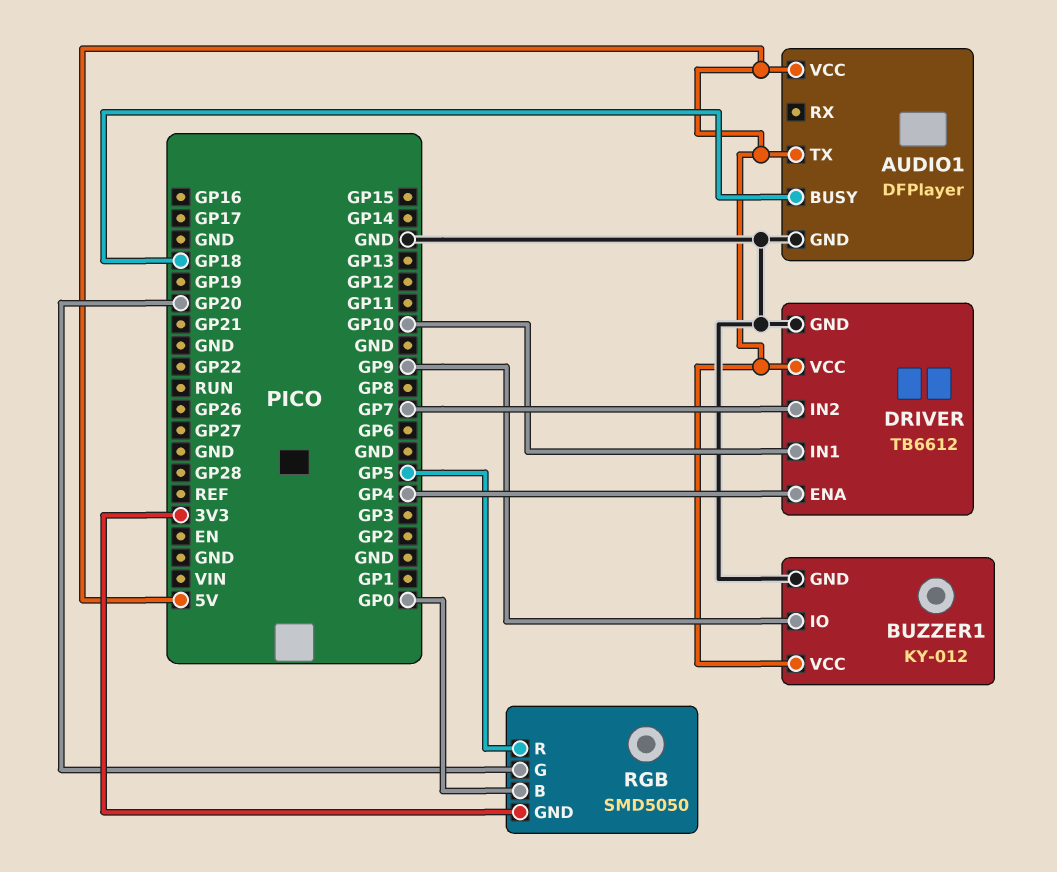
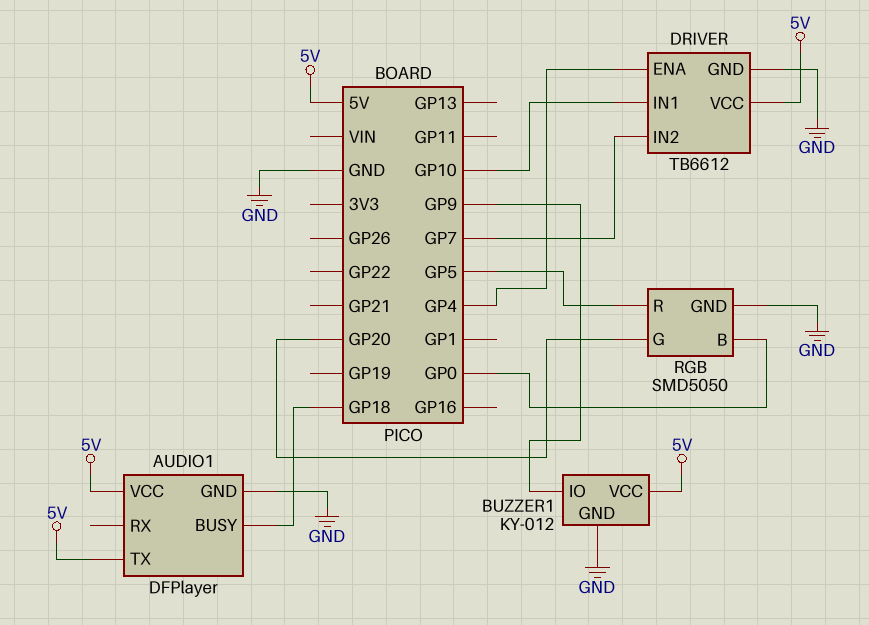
RGB pin GND: 3V3 -> GND

